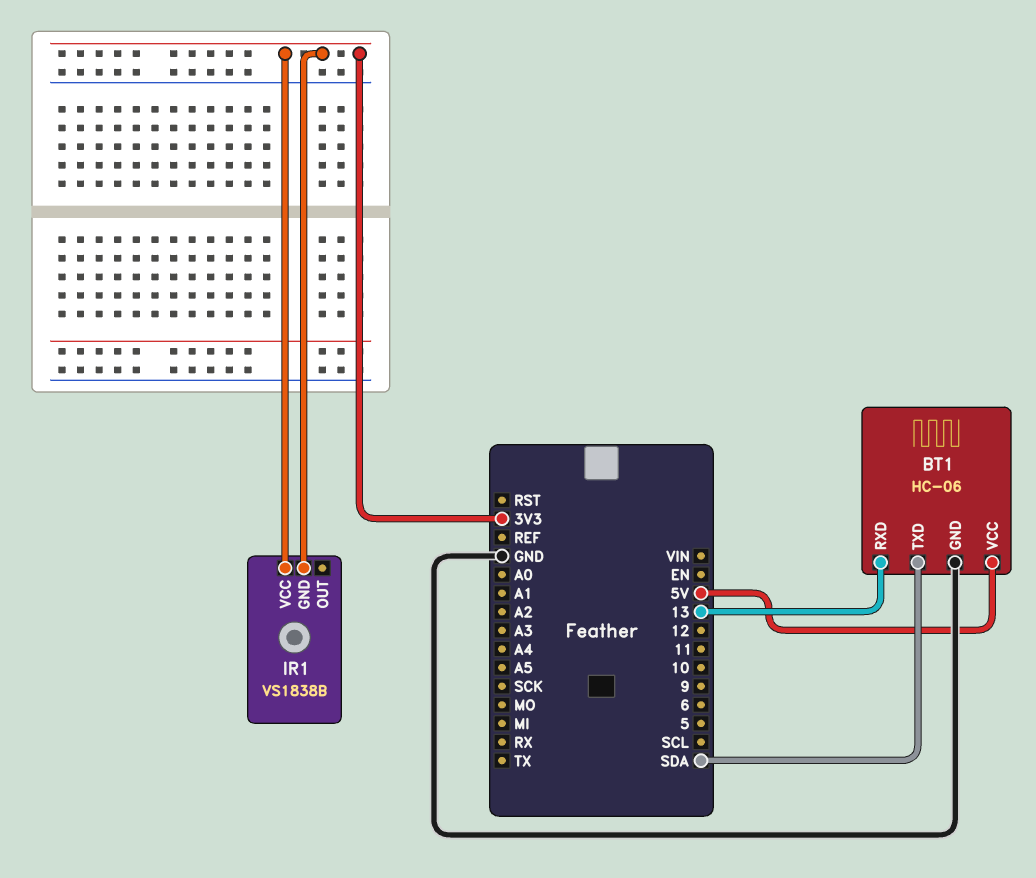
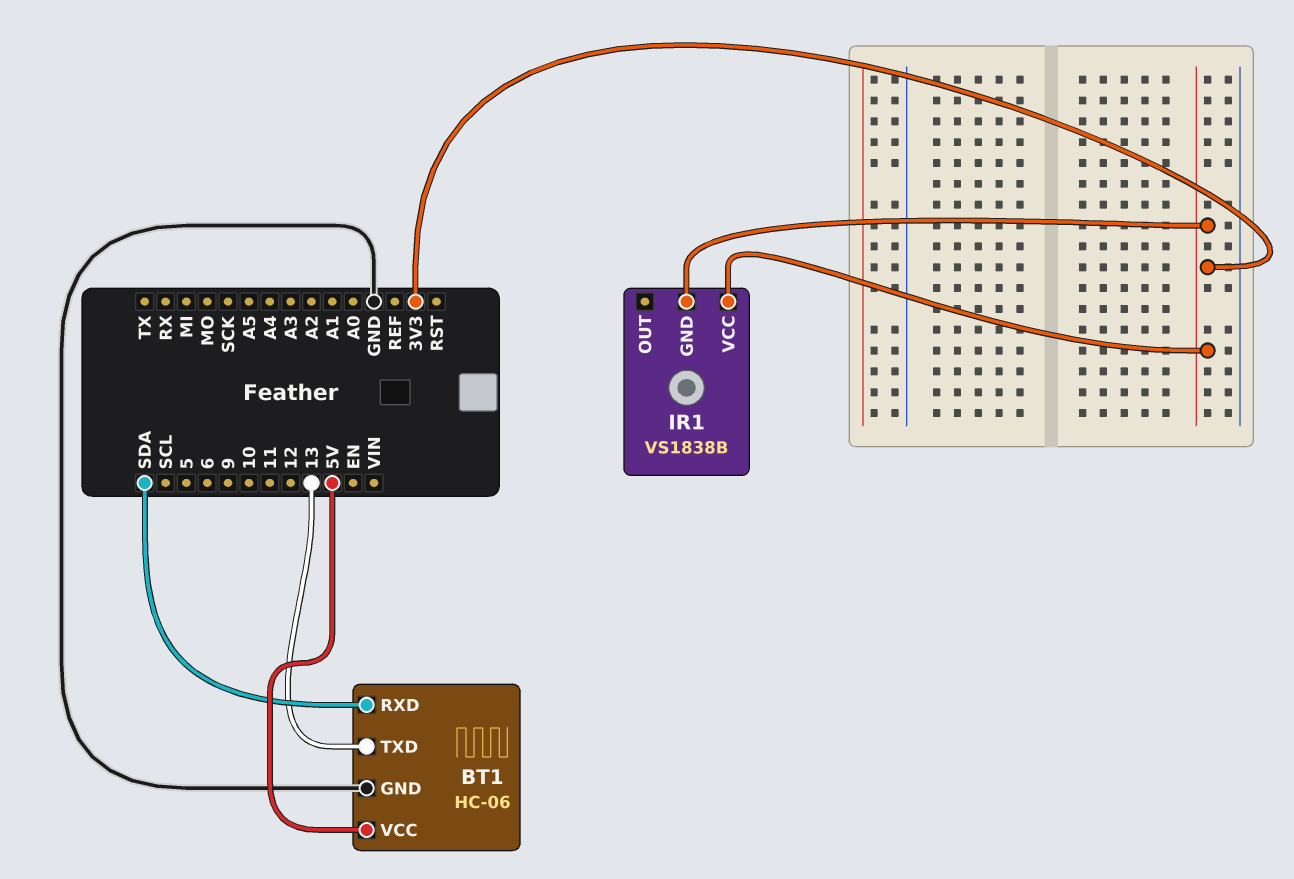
BT1 pin RXD: 13 -> SDA
BT1 pin TXD: SDA -> 13

